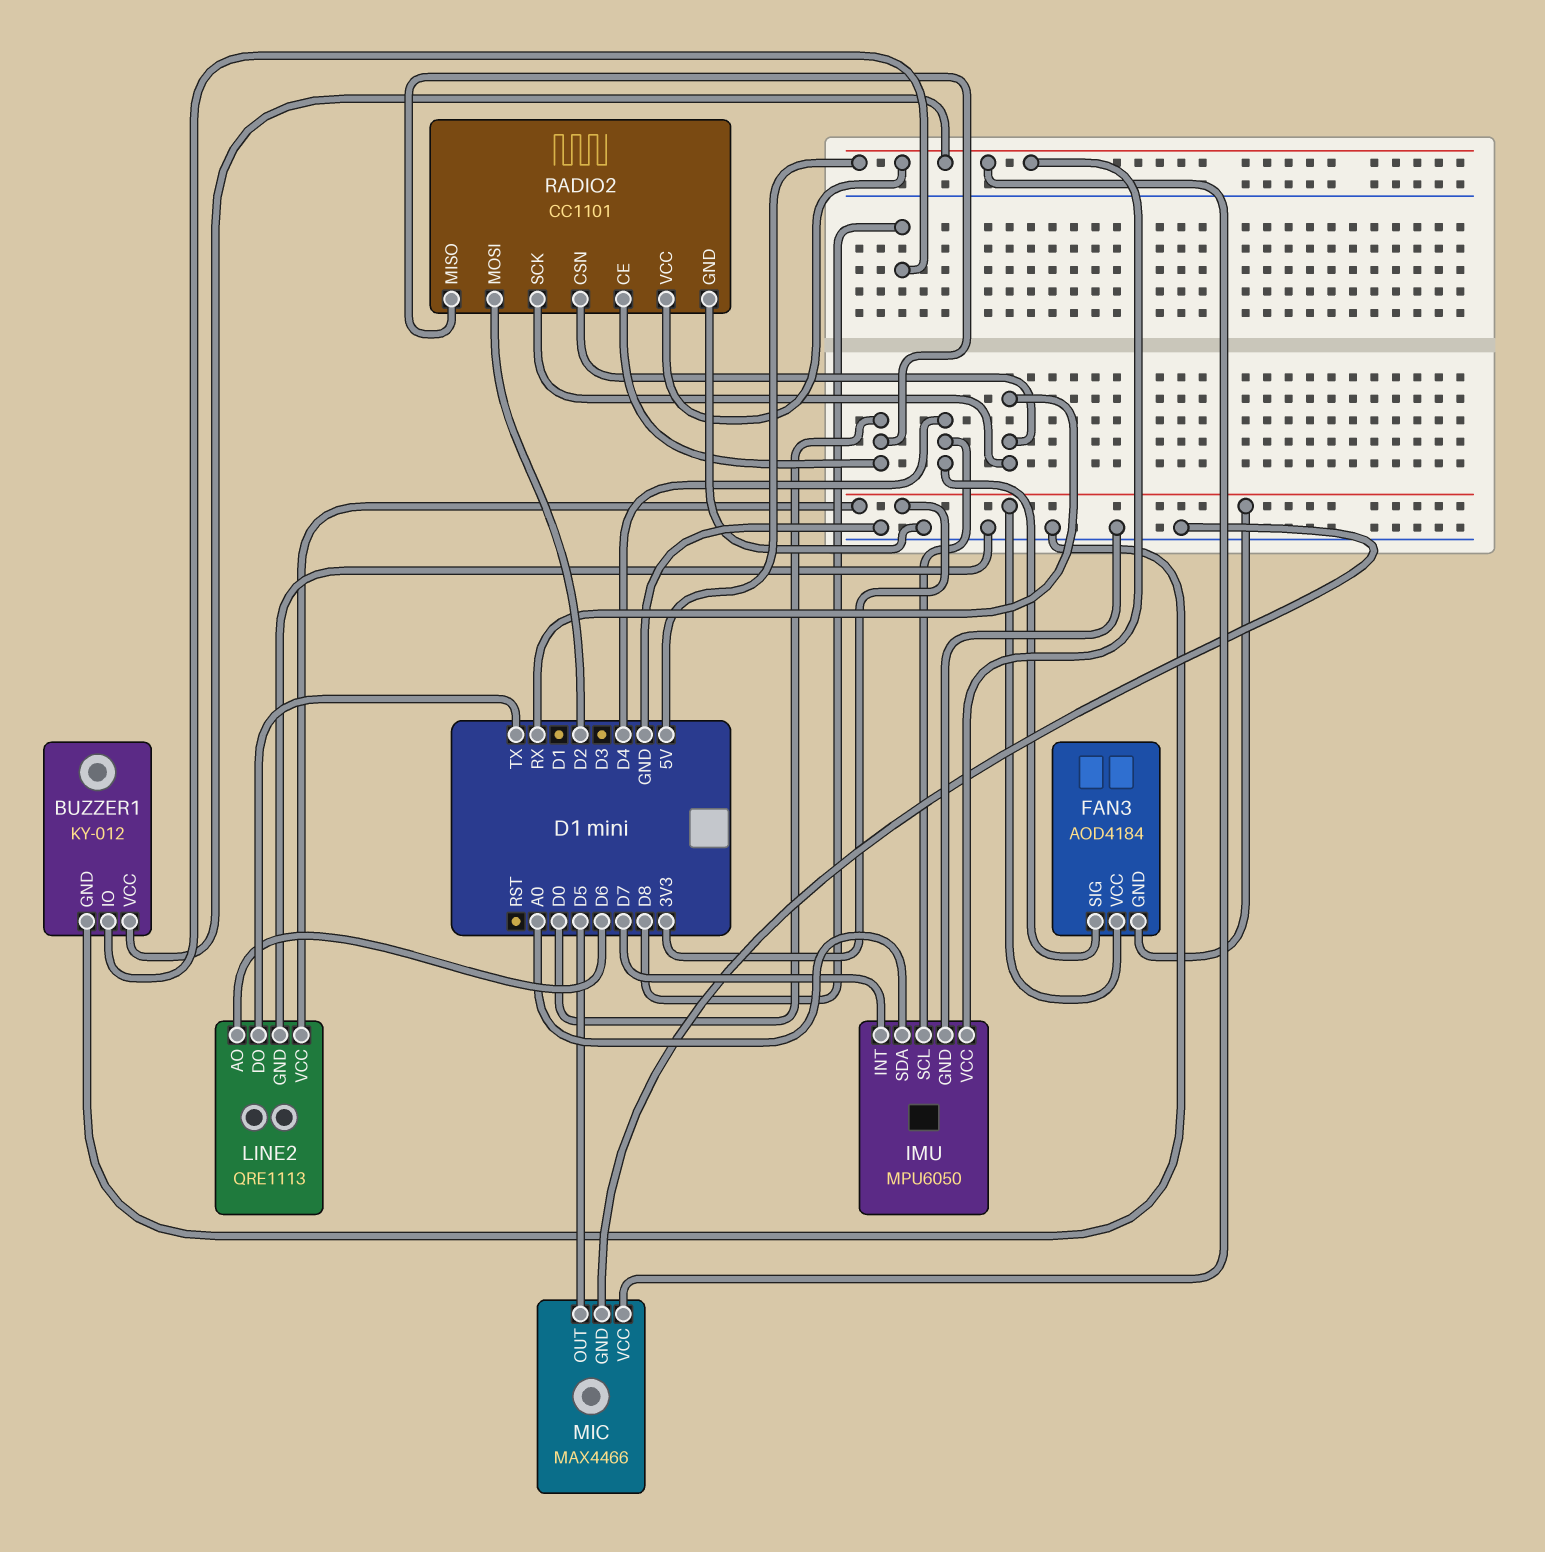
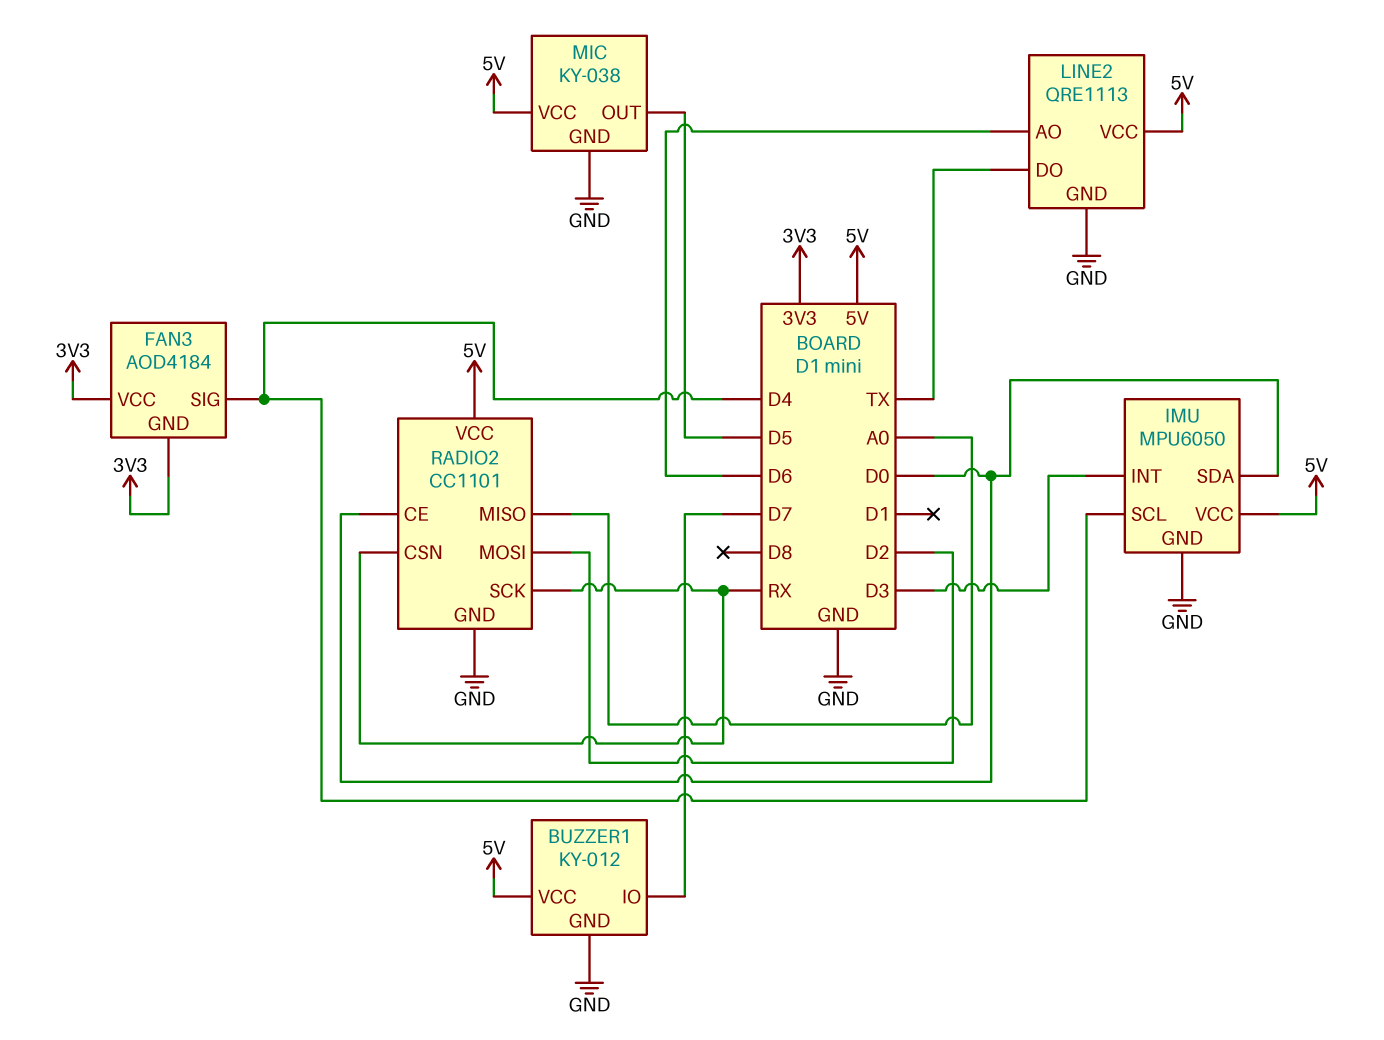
BUZZER1 pin IO: D8 -> D7
IMU pin INT: D7 -> D3
IMU pin SDA: A0 -> D0
LINE2 pin VCC: 3V3 -> 5V
MIC: MAX4466 -> KY-038
RADIO2 pin MISO: D0 -> A0

